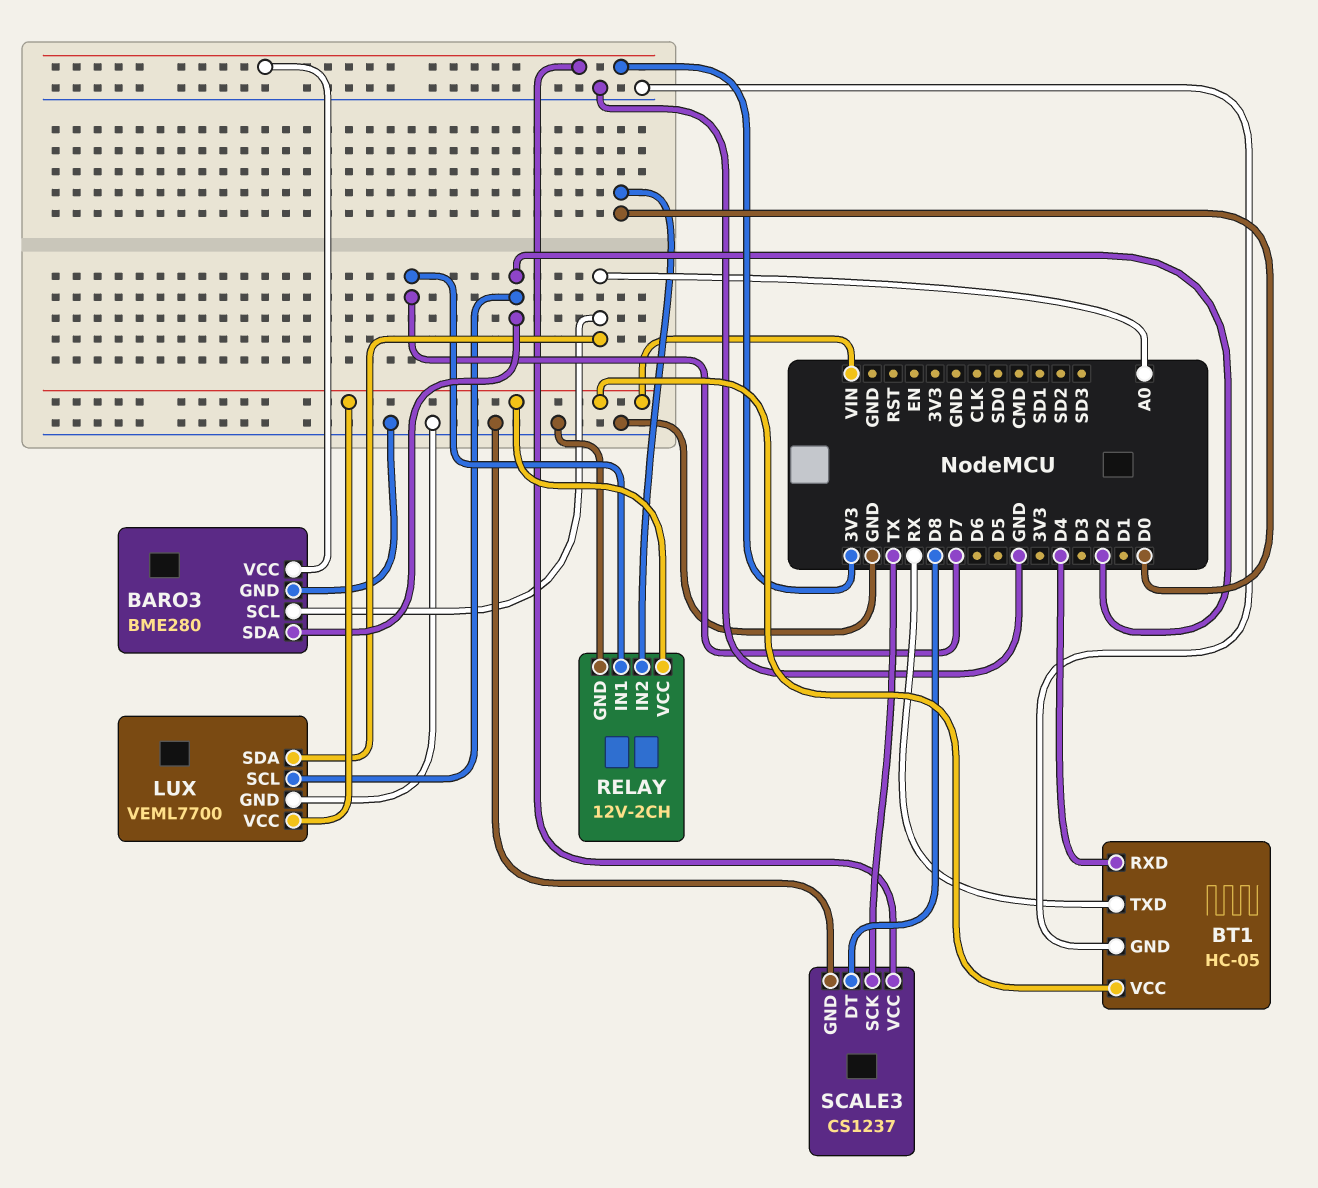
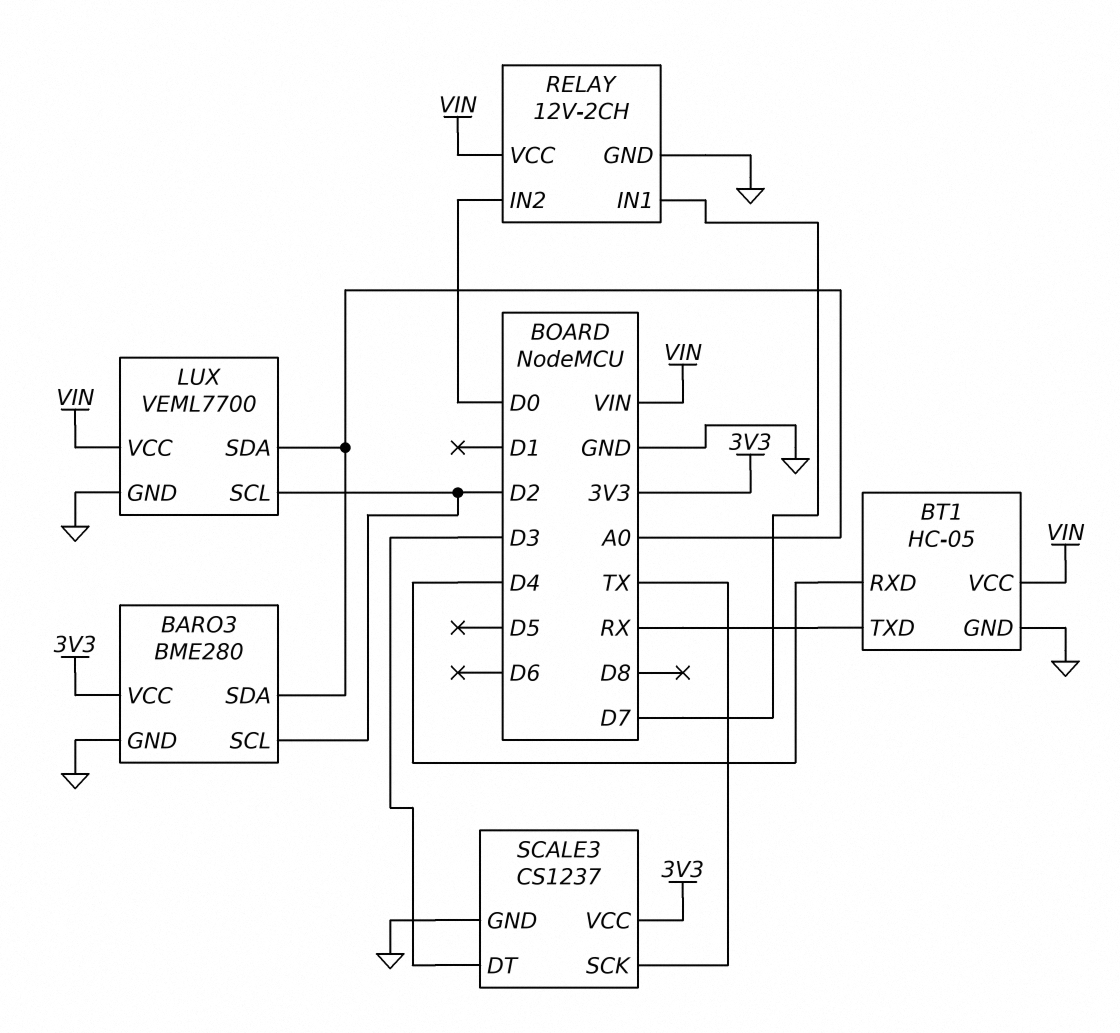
BARO3 pin SCL: A0 -> D2
BARO3 pin SDA: D2 -> A0
SCALE3 pin DT: D8 -> D3

